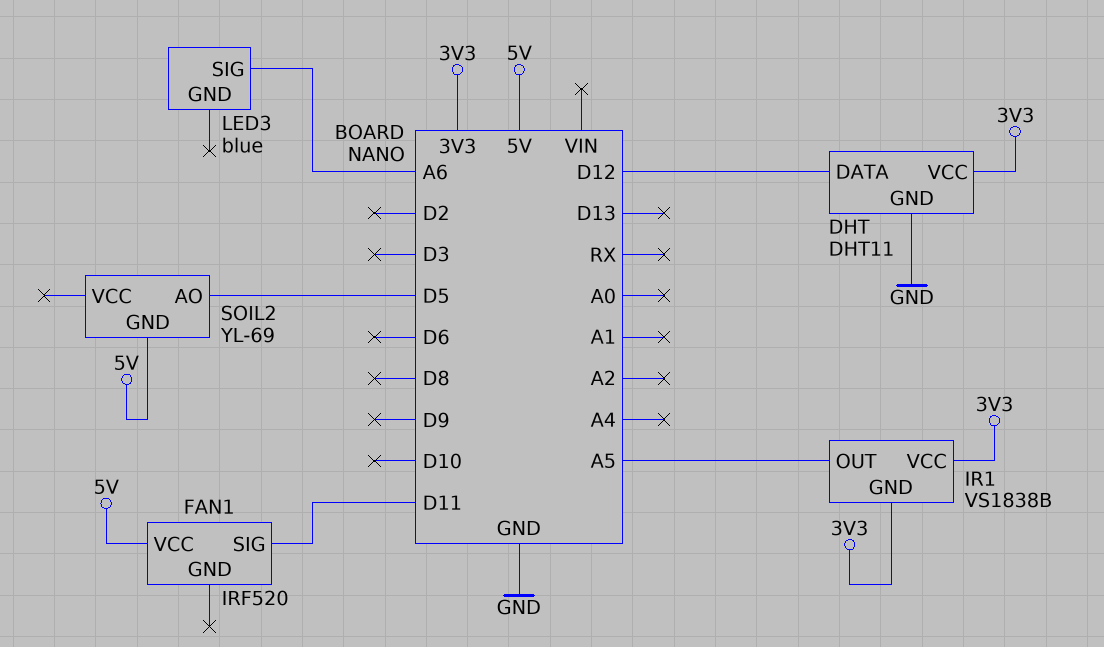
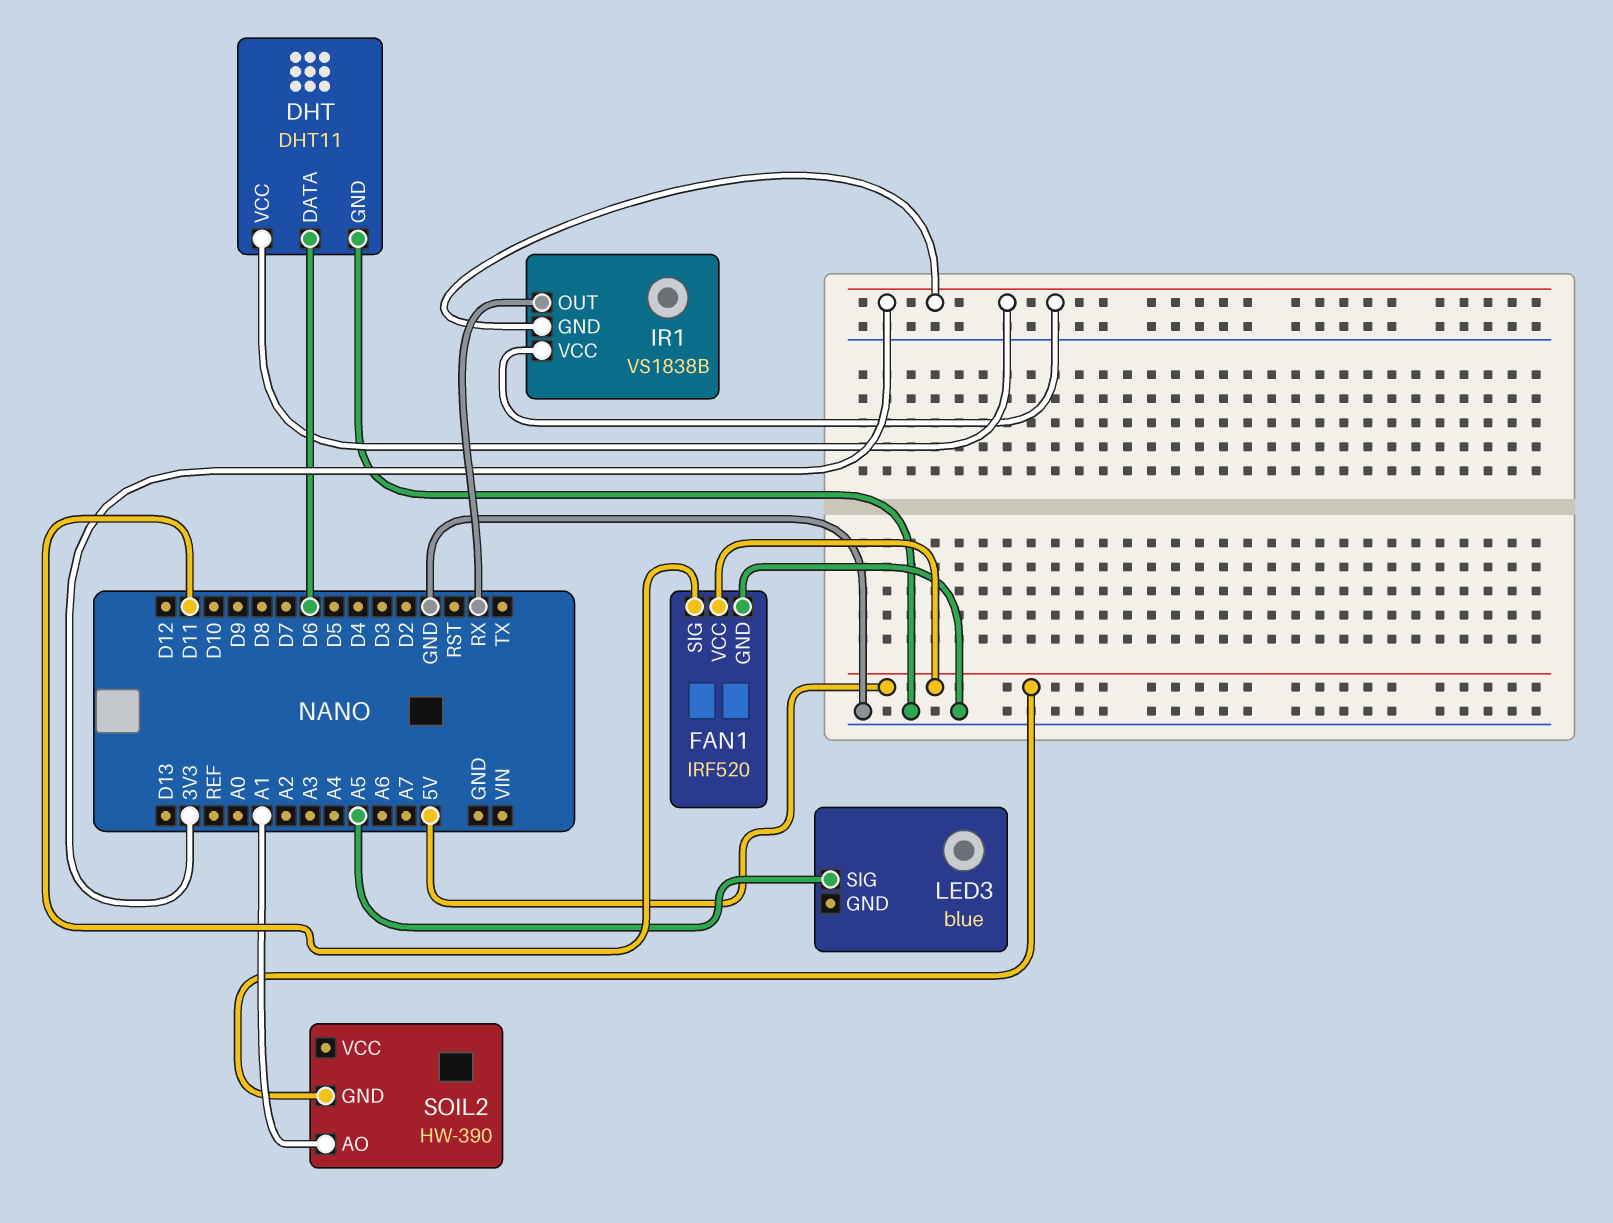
DHT pin DATA: D12 -> D6
FAN1 pin GND: none -> GND
IR1 pin OUT: A5 -> RX
LED3 pin SIG: A6 -> A5
SOIL2: YL-69 -> HW-390
SOIL2 pin AO: D5 -> A1

